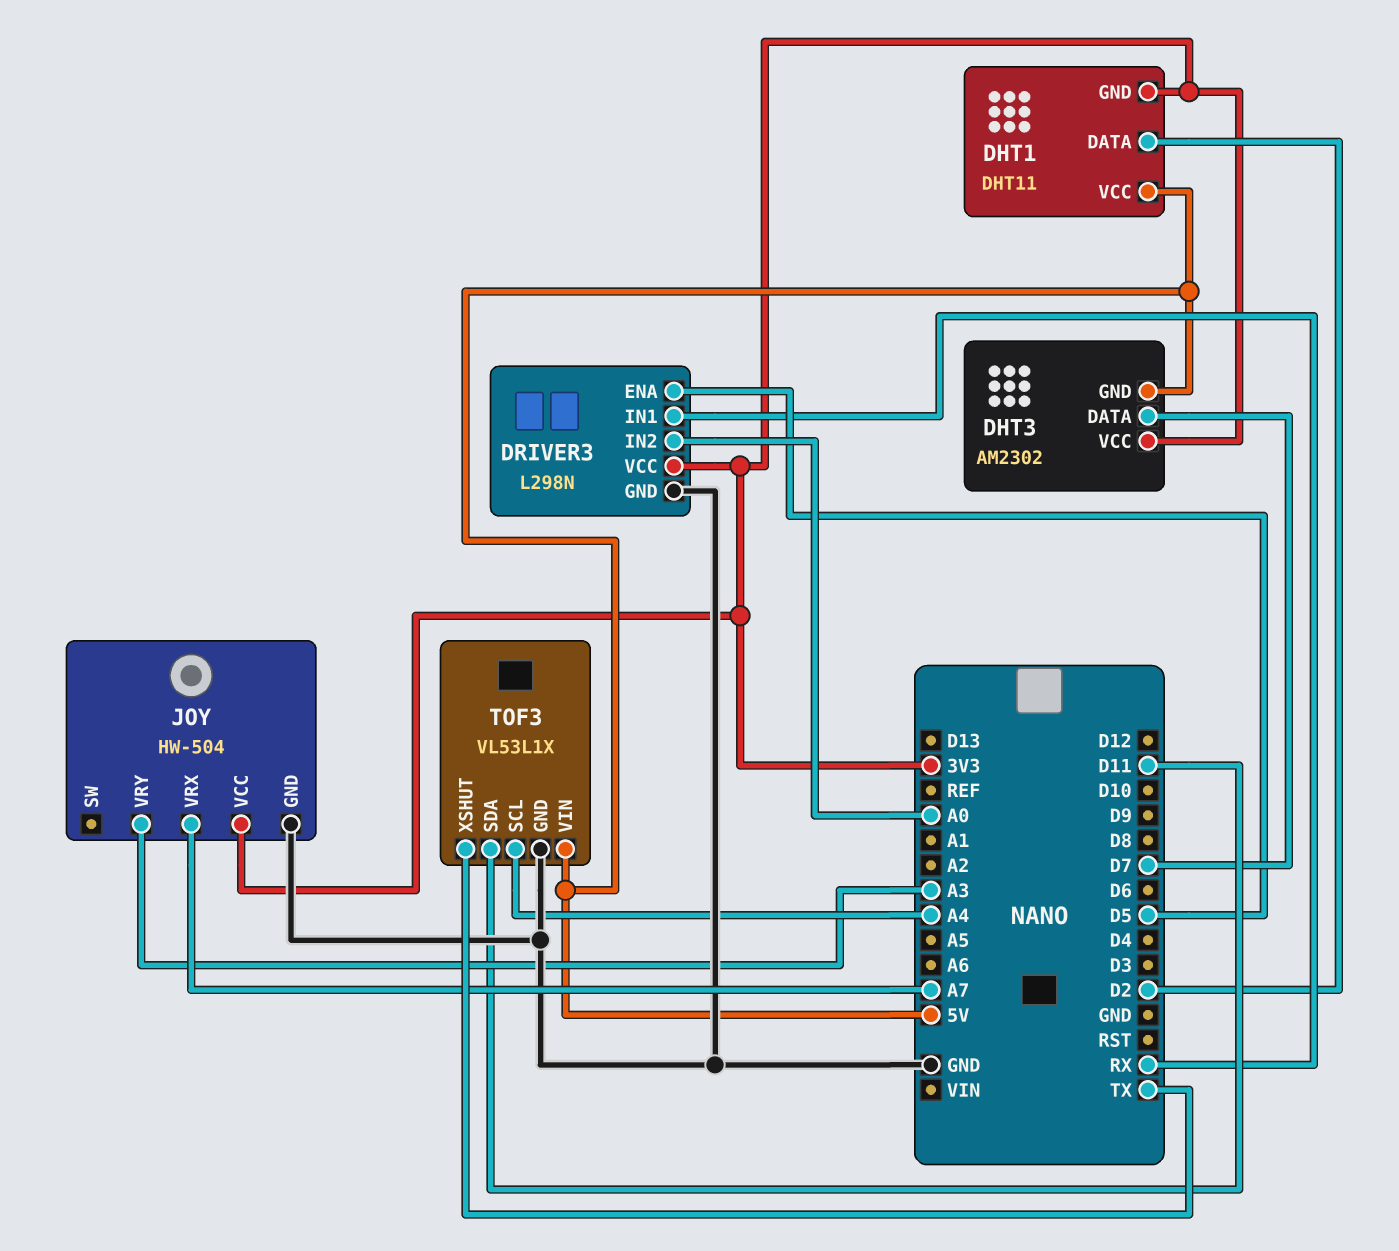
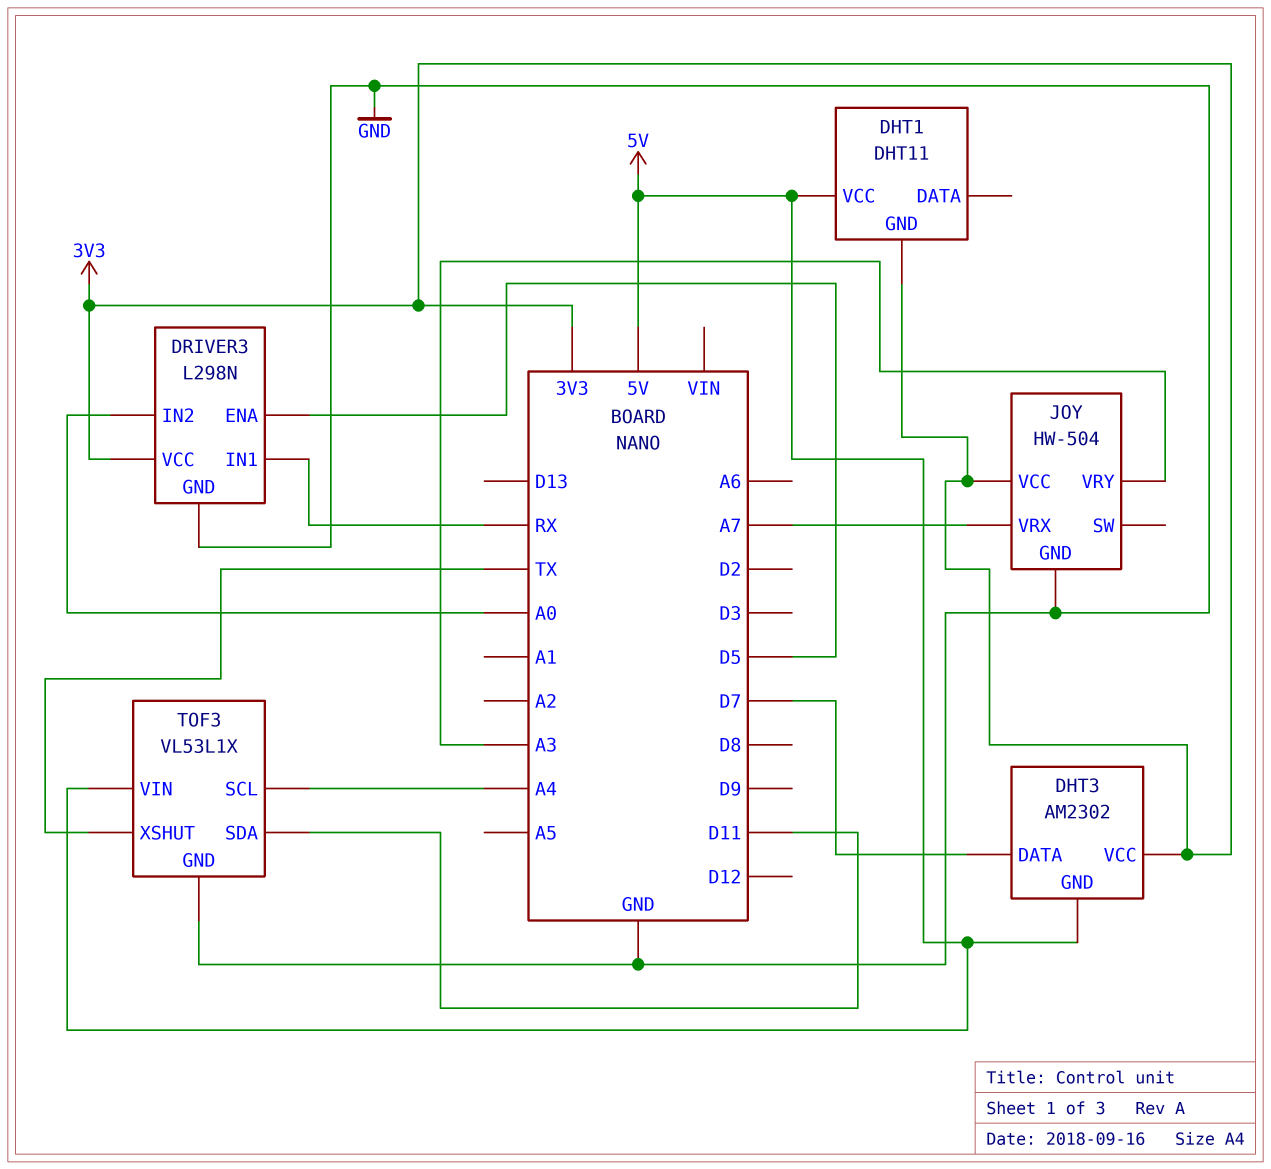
DHT1 pin DATA: D2 -> none

